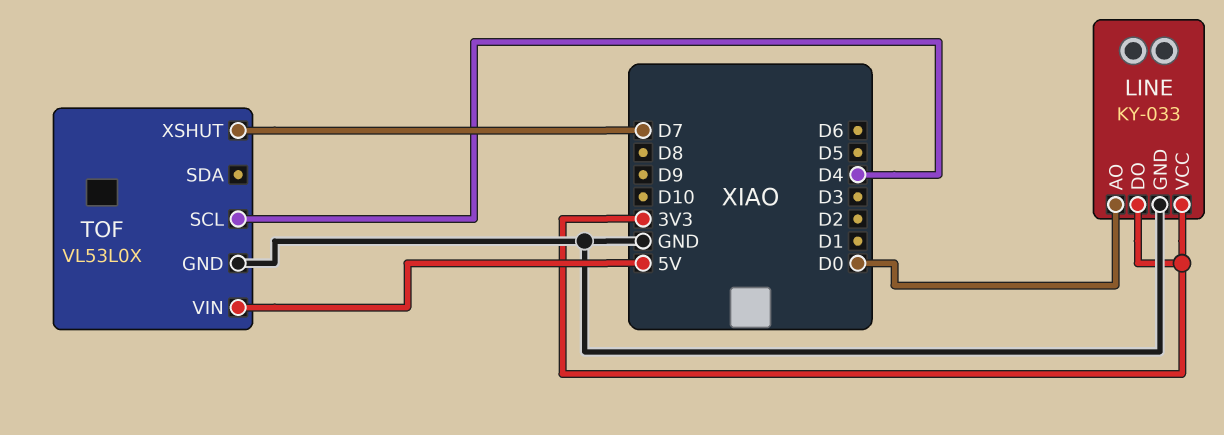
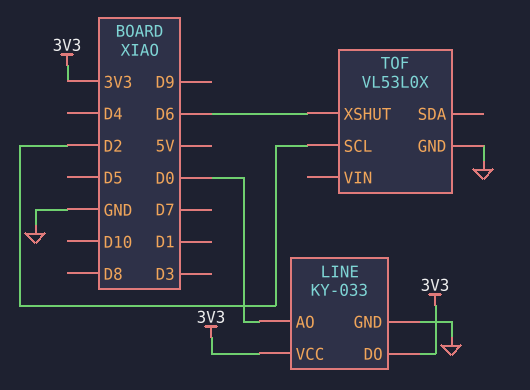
TOF pin SCL: D4 -> D2
TOF pin VIN: 5V -> none
TOF pin XSHUT: D7 -> D6

